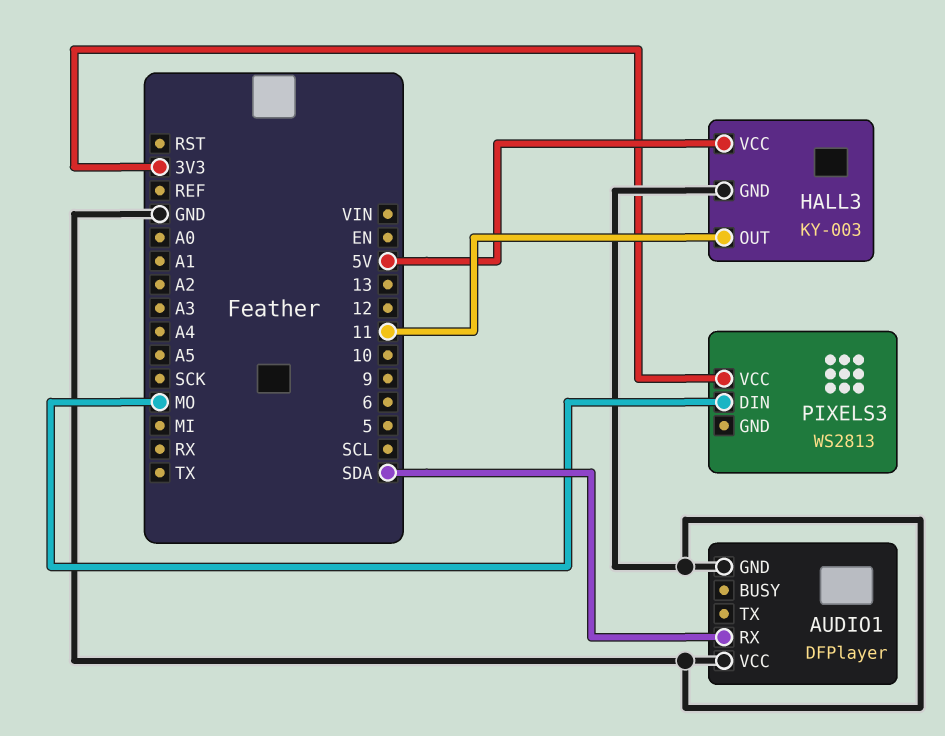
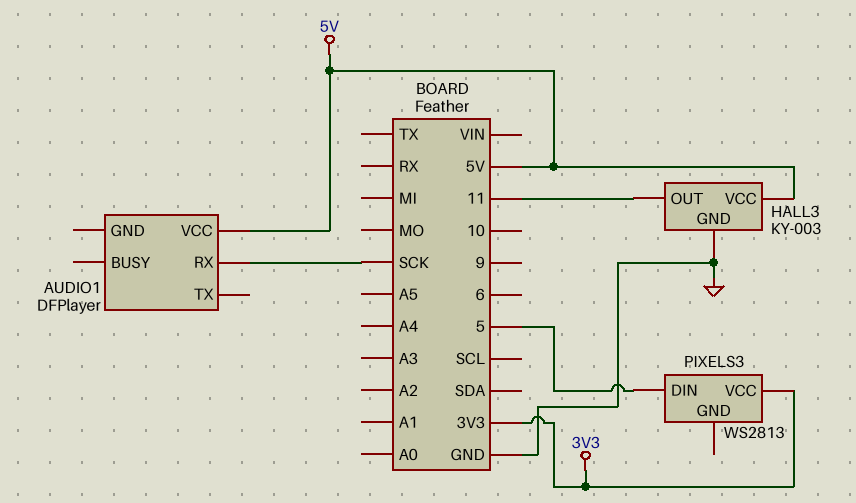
AUDIO1 pin GND: GND -> none
AUDIO1 pin RX: SDA -> SCK
AUDIO1 pin VCC: GND -> 5V
PIXELS3 pin DIN: MO -> 5

